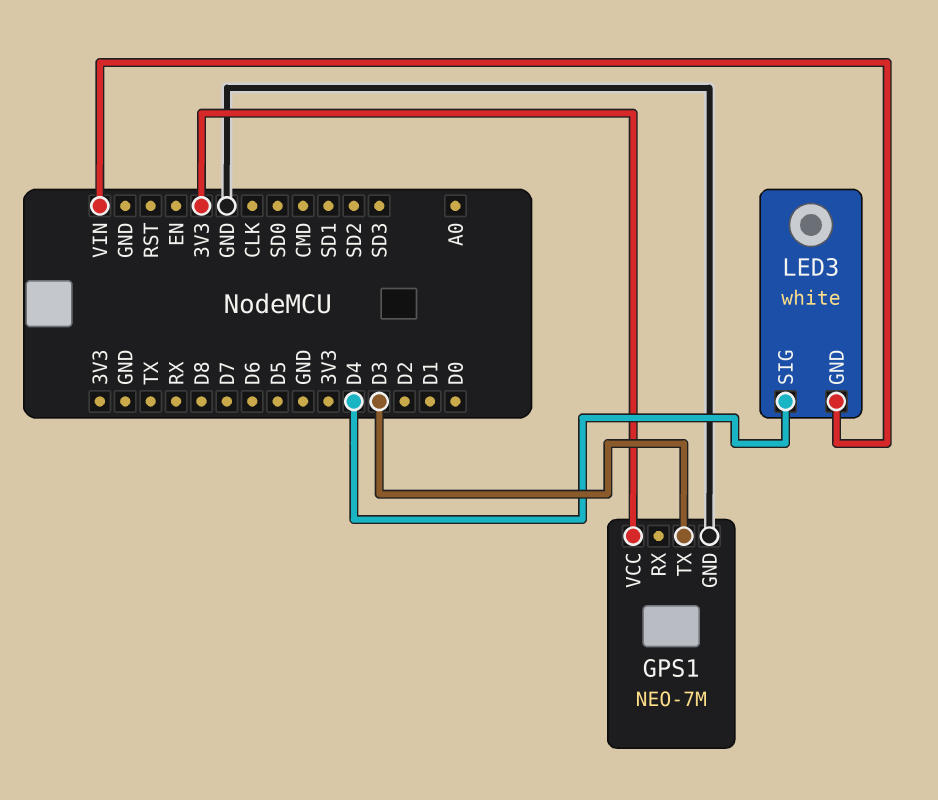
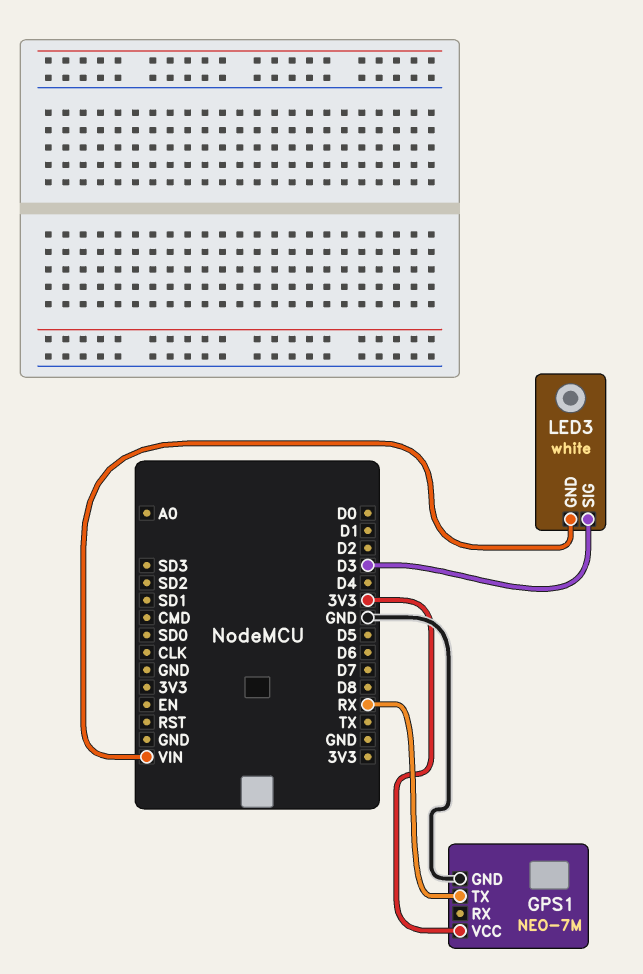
GPS1 pin TX: D3 -> RX
LED3 pin SIG: D4 -> D3

